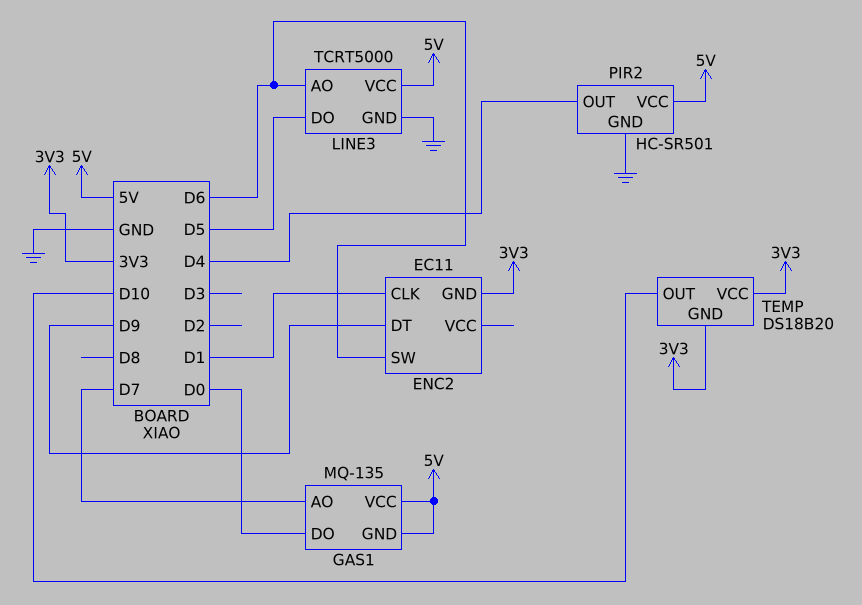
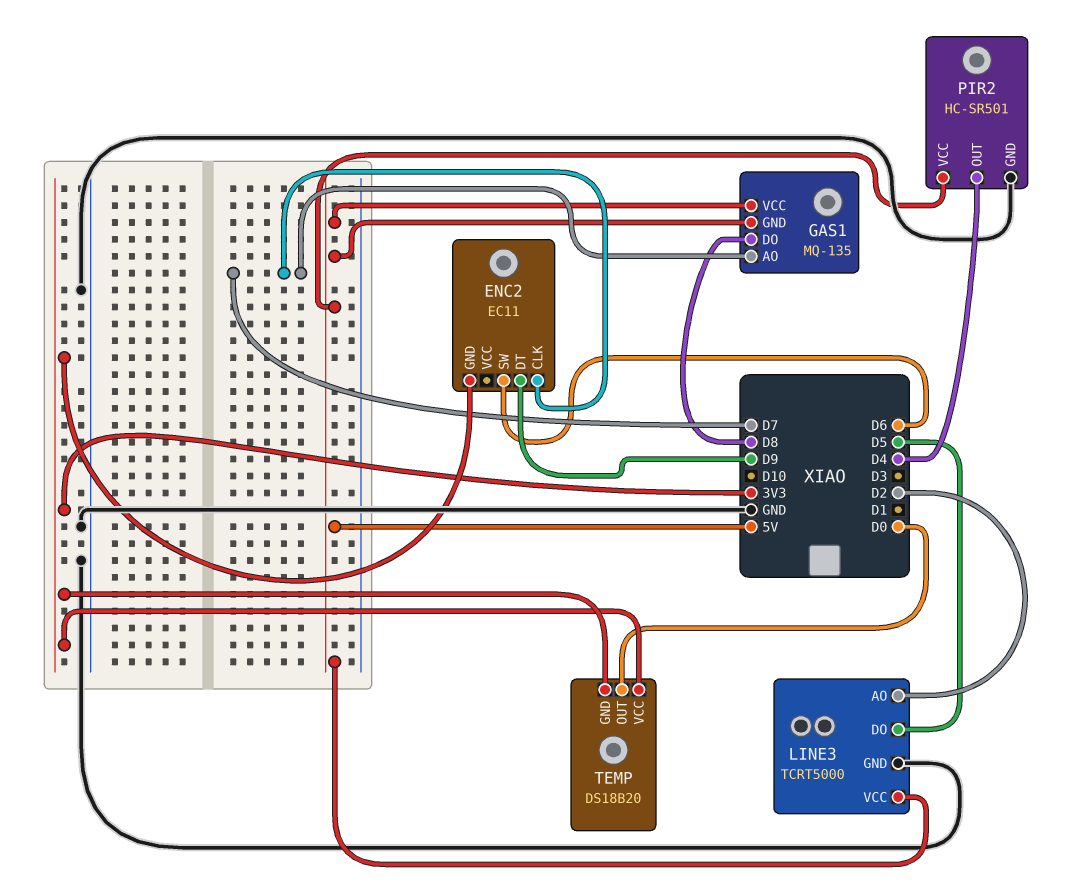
ENC2 pin CLK: D1 -> D7
GAS1 pin DO: D0 -> D8
LINE3 pin AO: D6 -> D2
TEMP pin OUT: D10 -> D0

